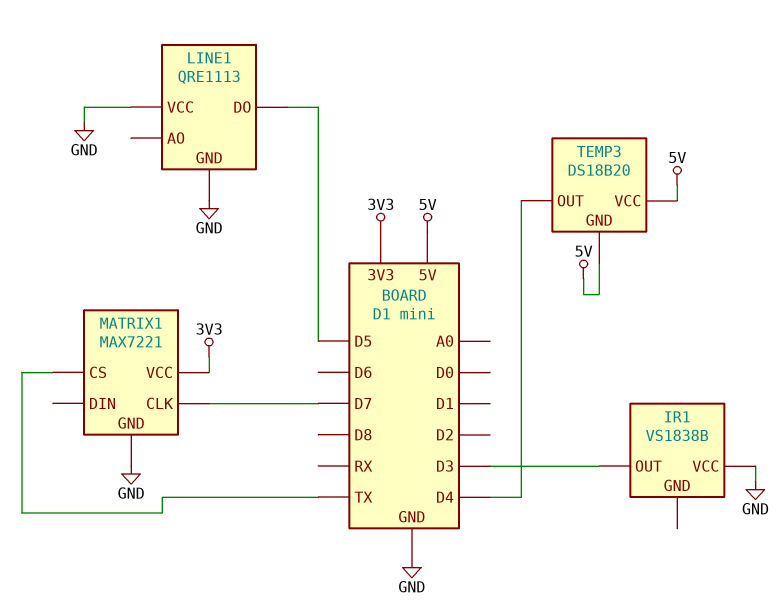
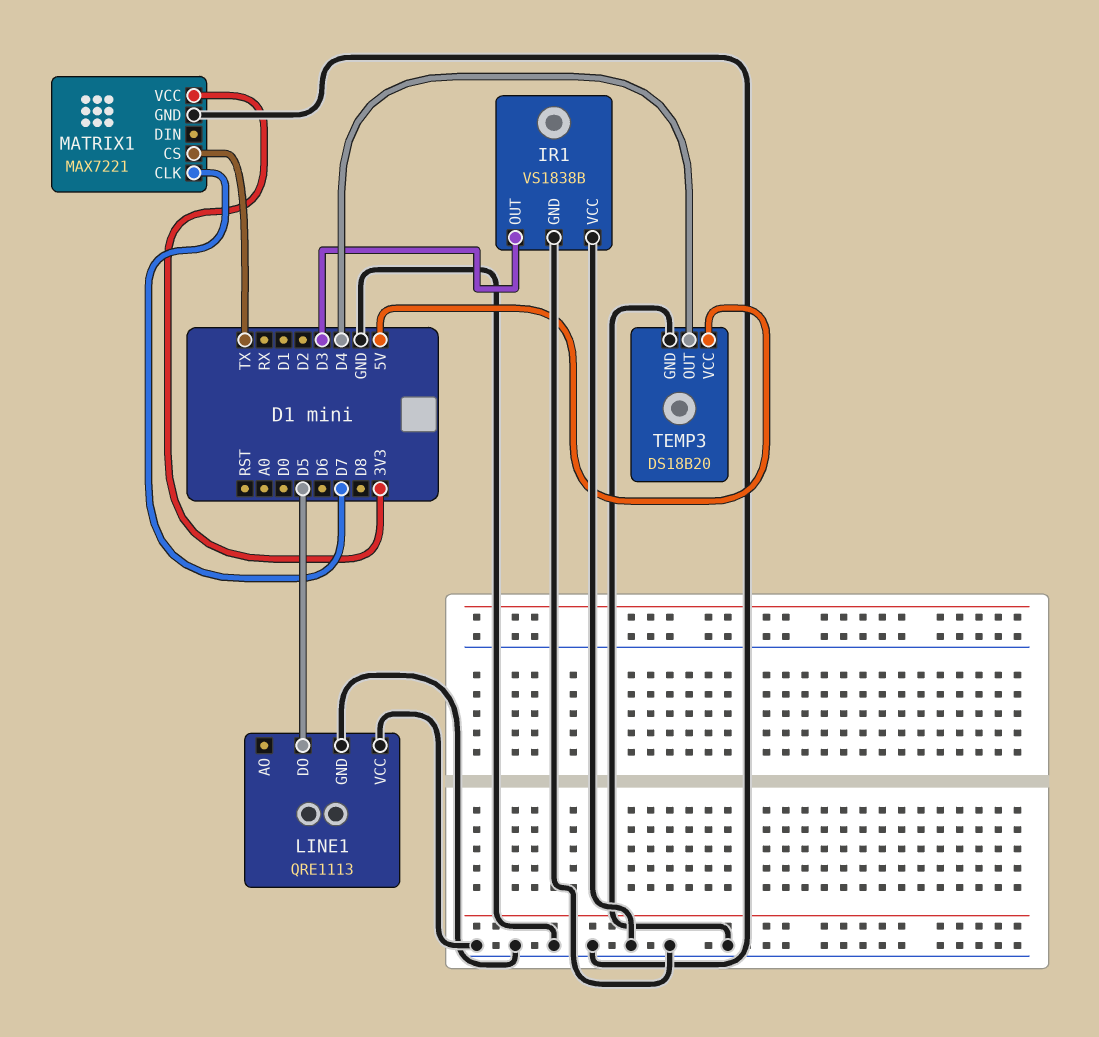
IR1 pin GND: none -> GND
TEMP3 pin GND: 5V -> GND

